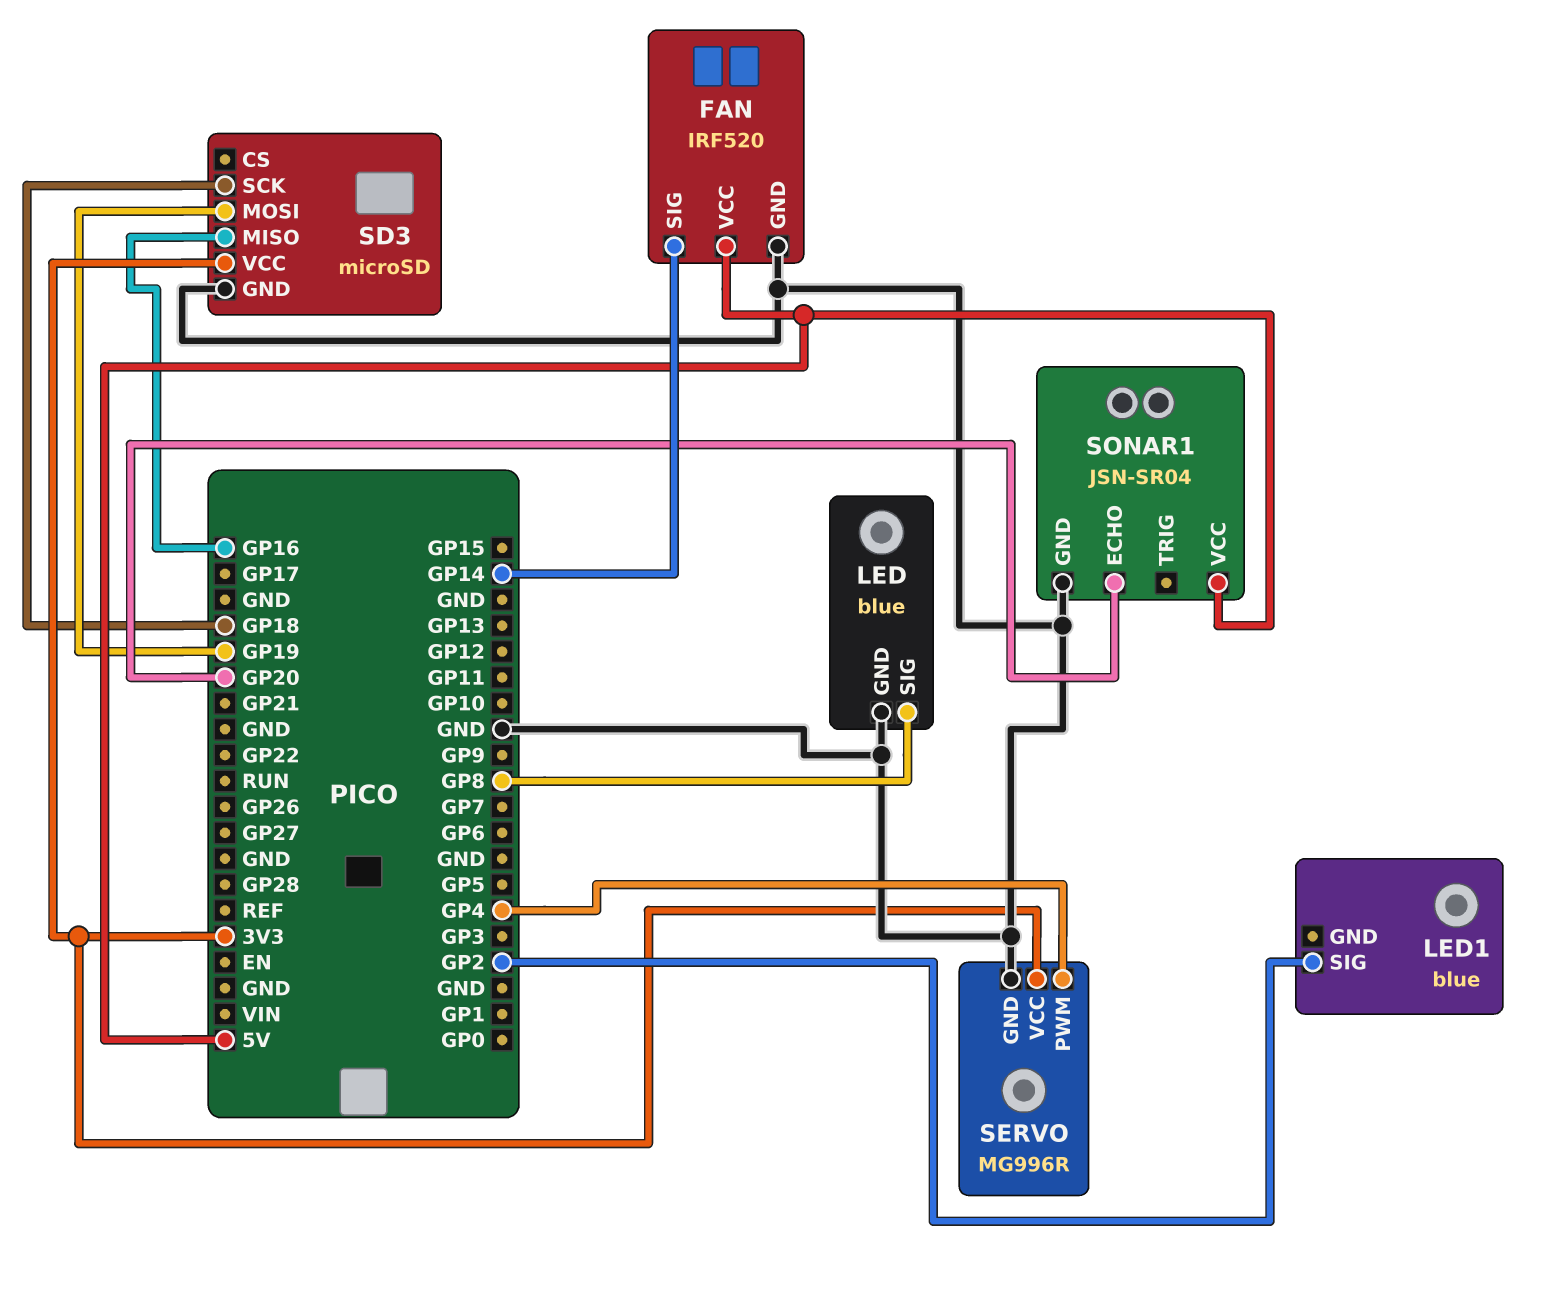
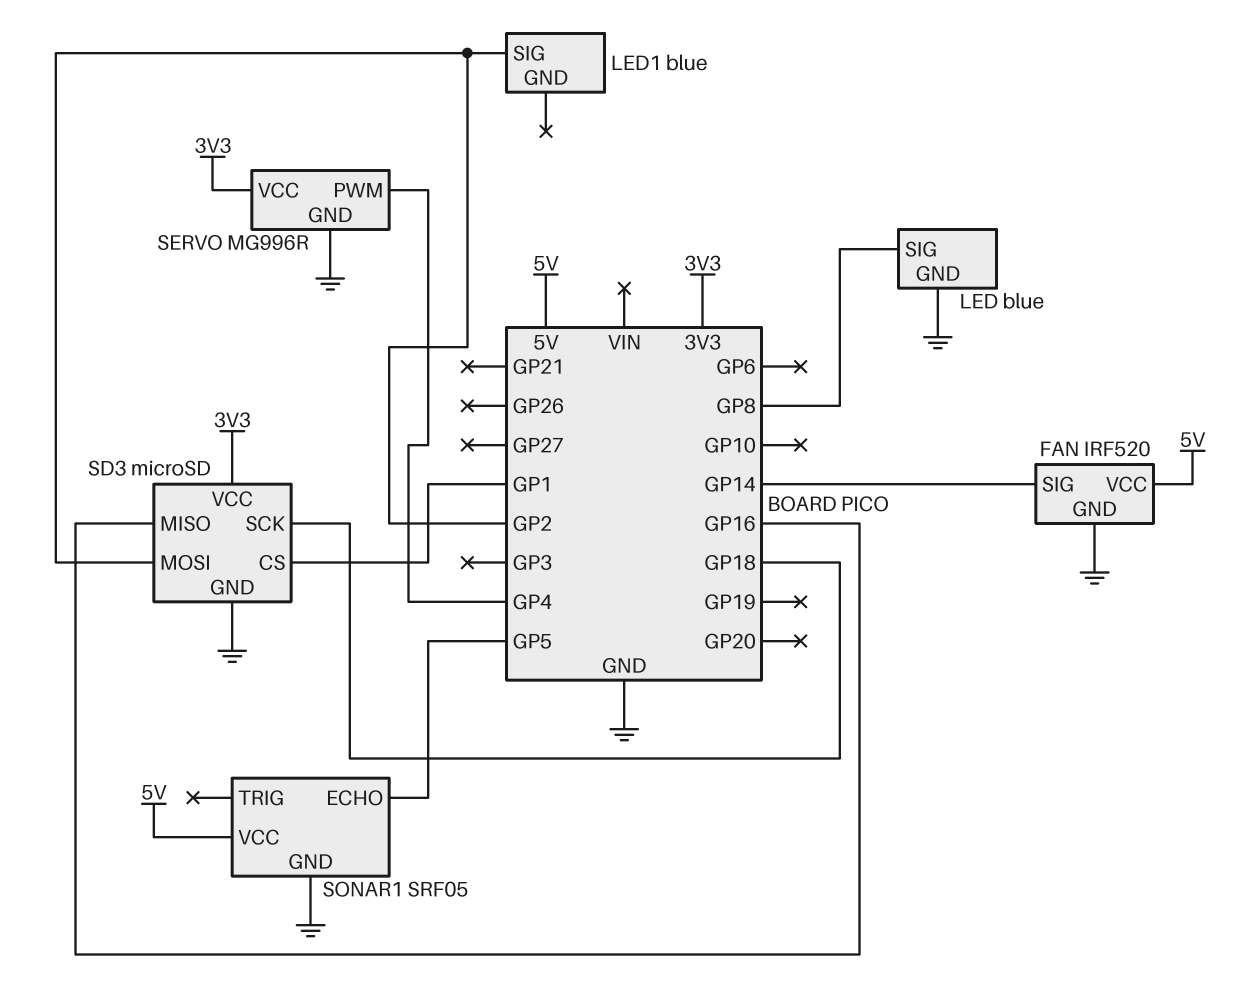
SD3 pin CS: none -> GP1
SD3 pin MOSI: GP19 -> GP2
SONAR1: JSN-SR04 -> SRF05
SONAR1 pin ECHO: GP20 -> GP5

